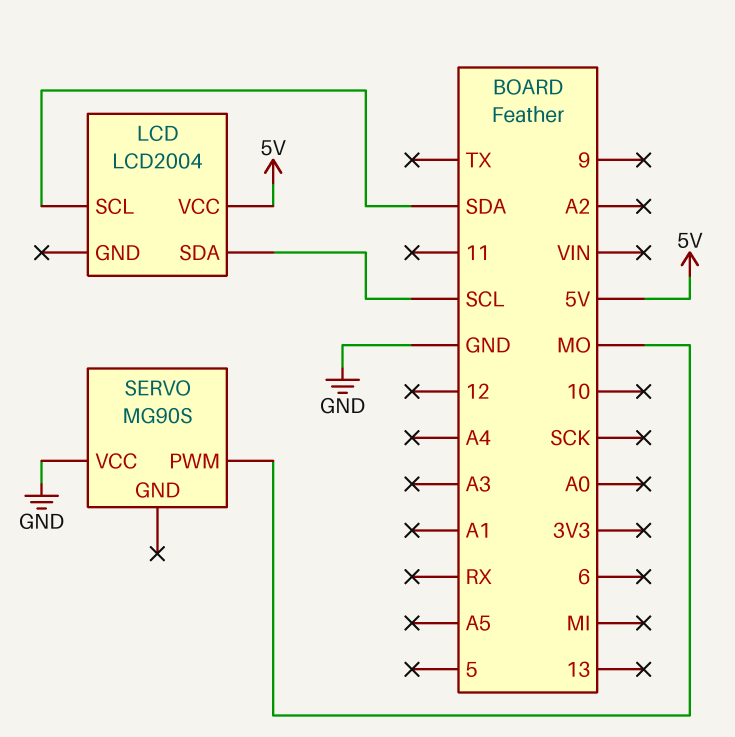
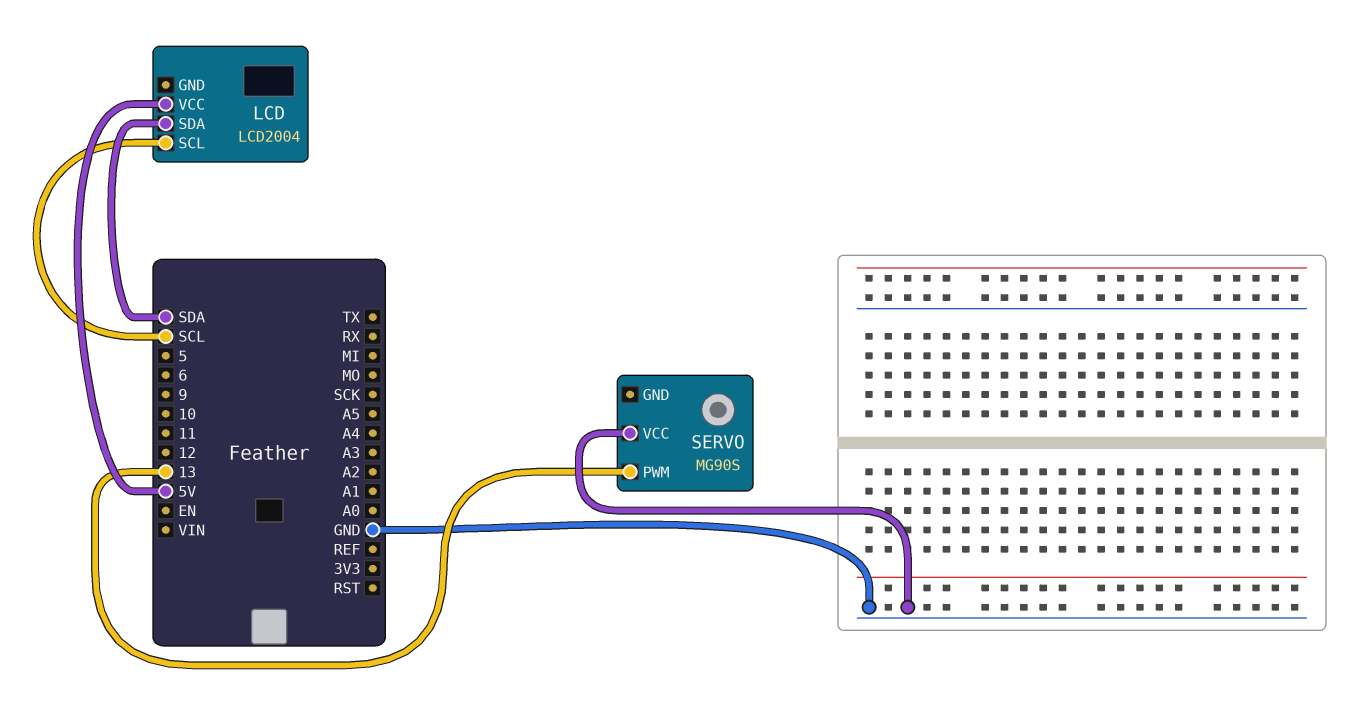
LCD pin SCL: SDA -> SCL
LCD pin SDA: SCL -> SDA
SERVO pin PWM: MO -> 13

